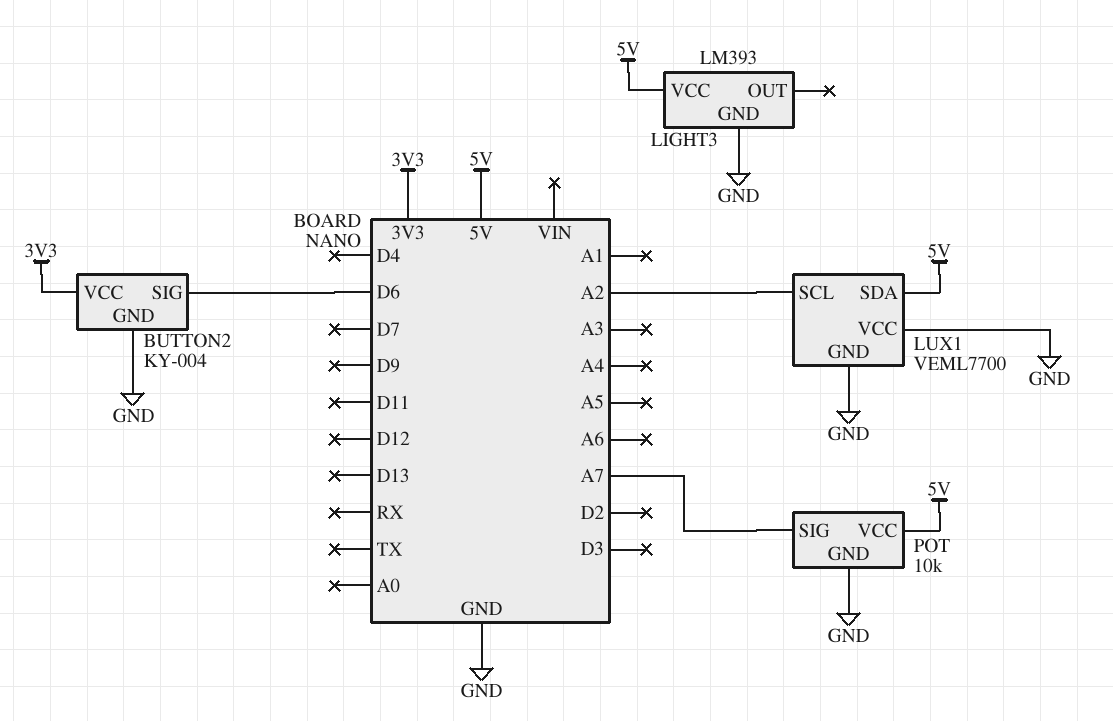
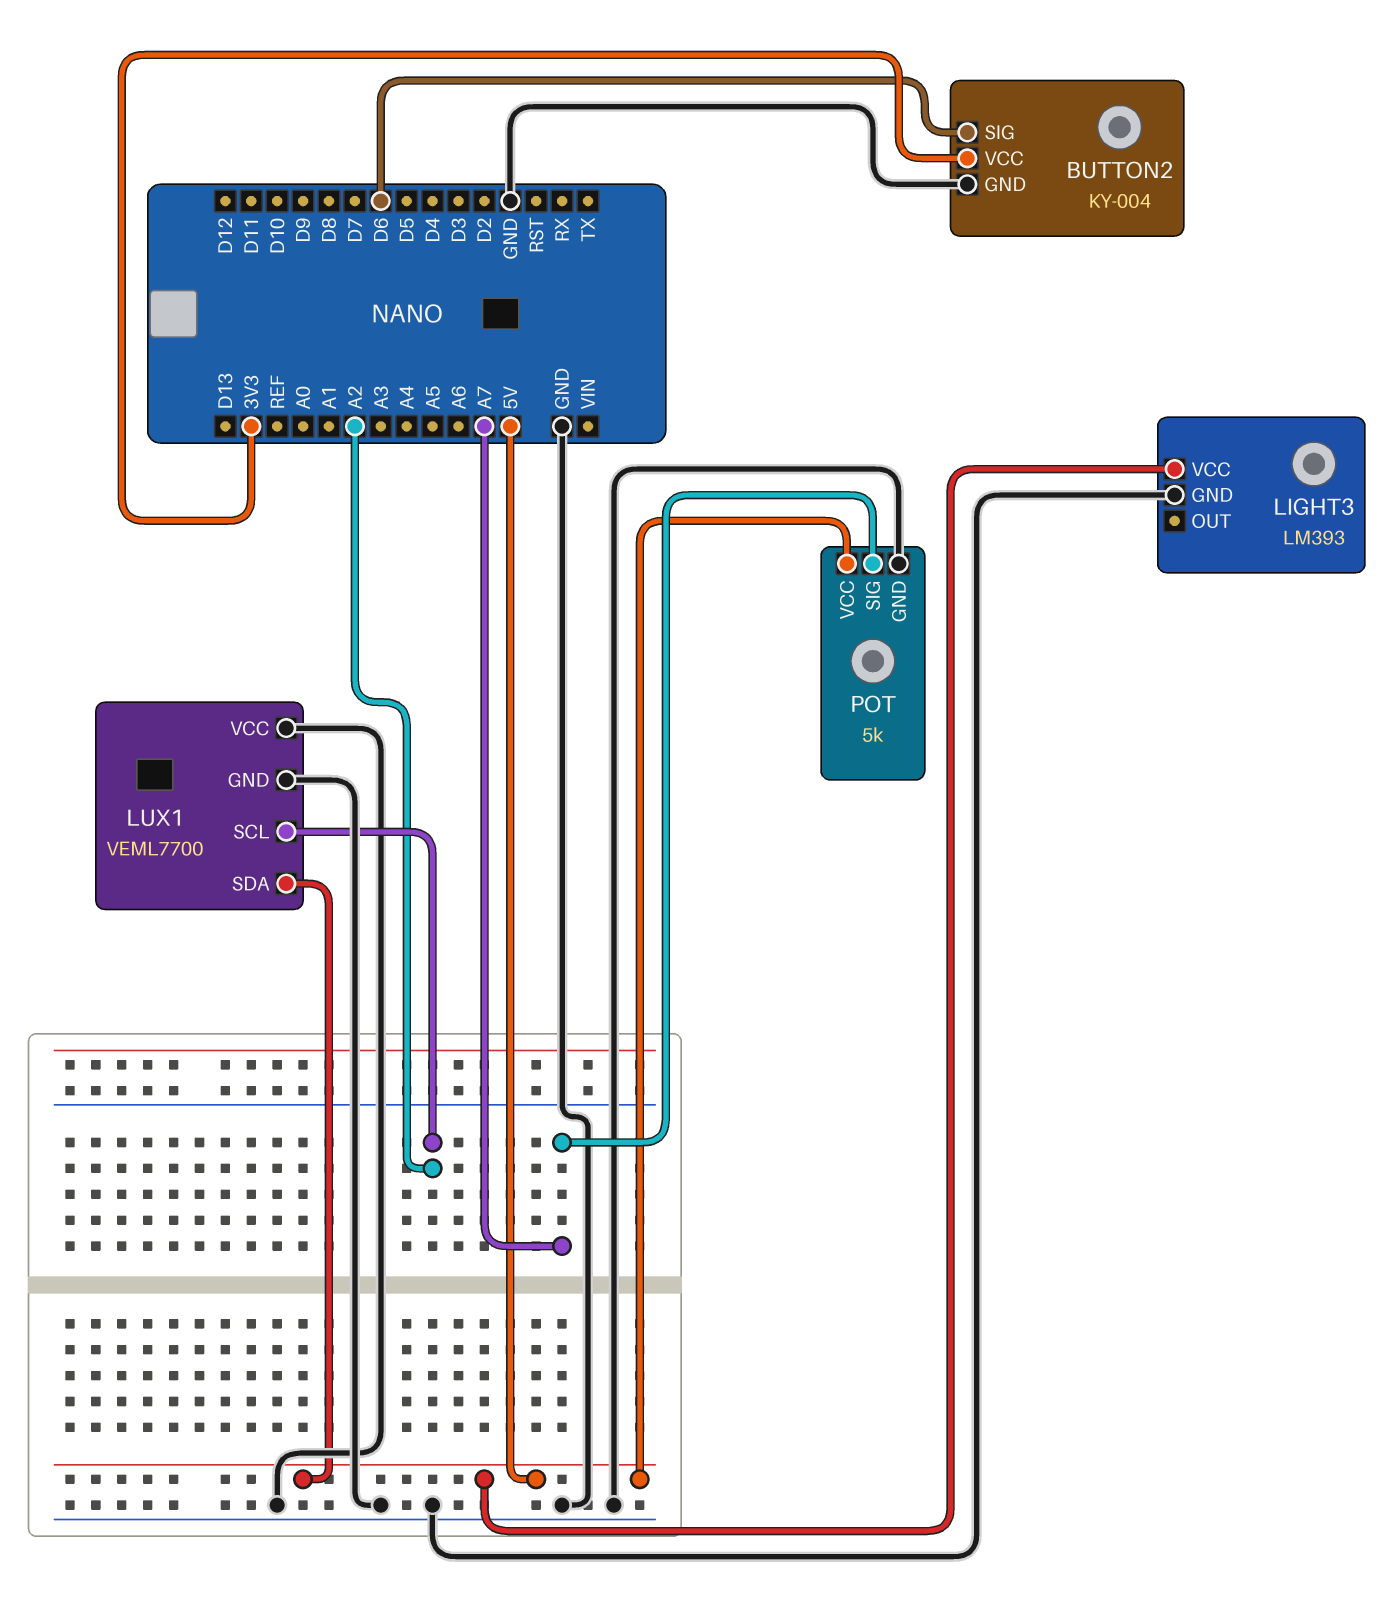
POT: 10k -> 5k

